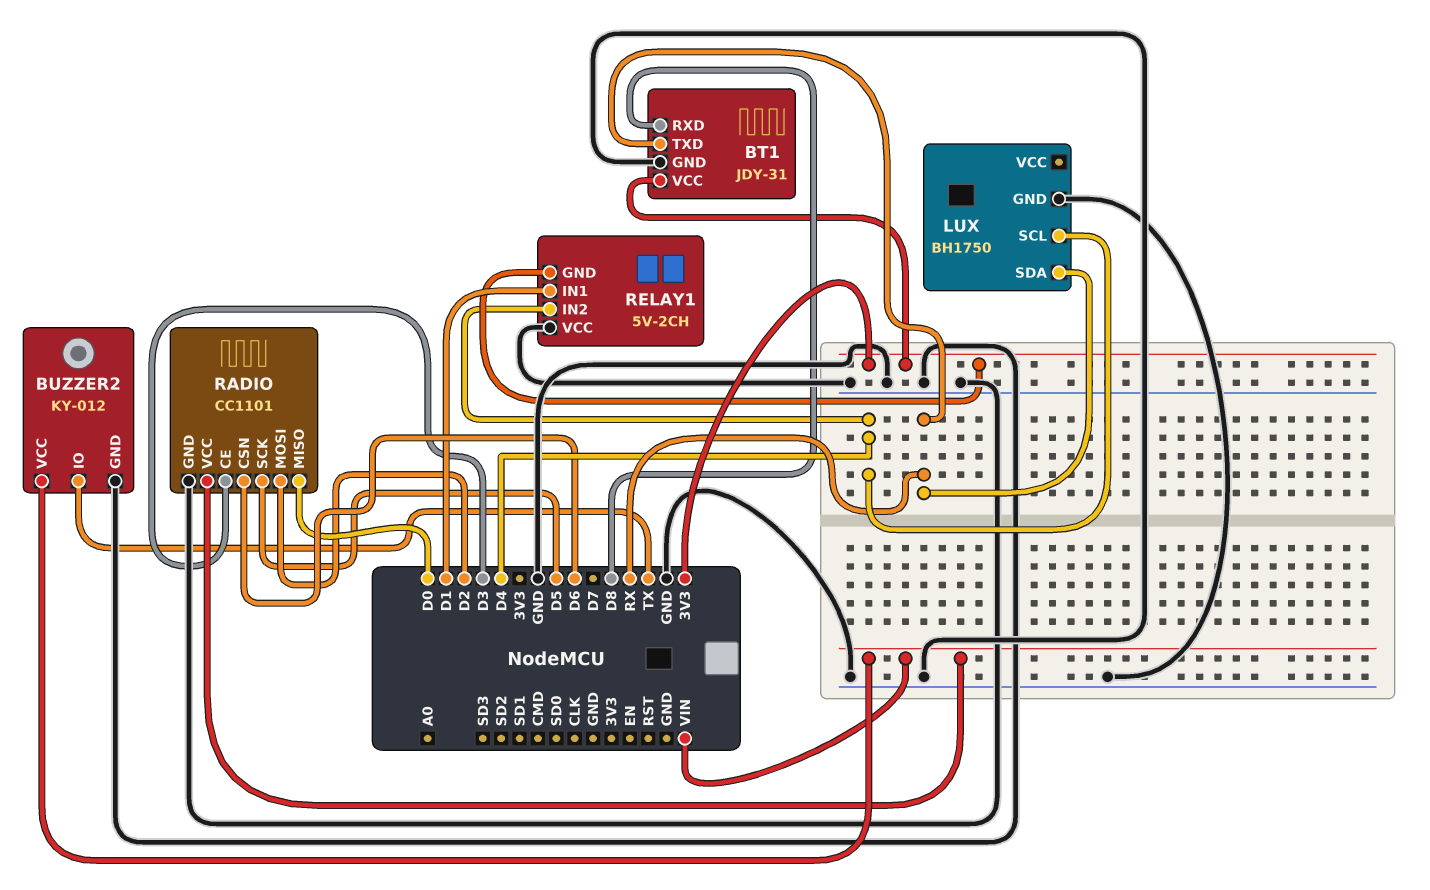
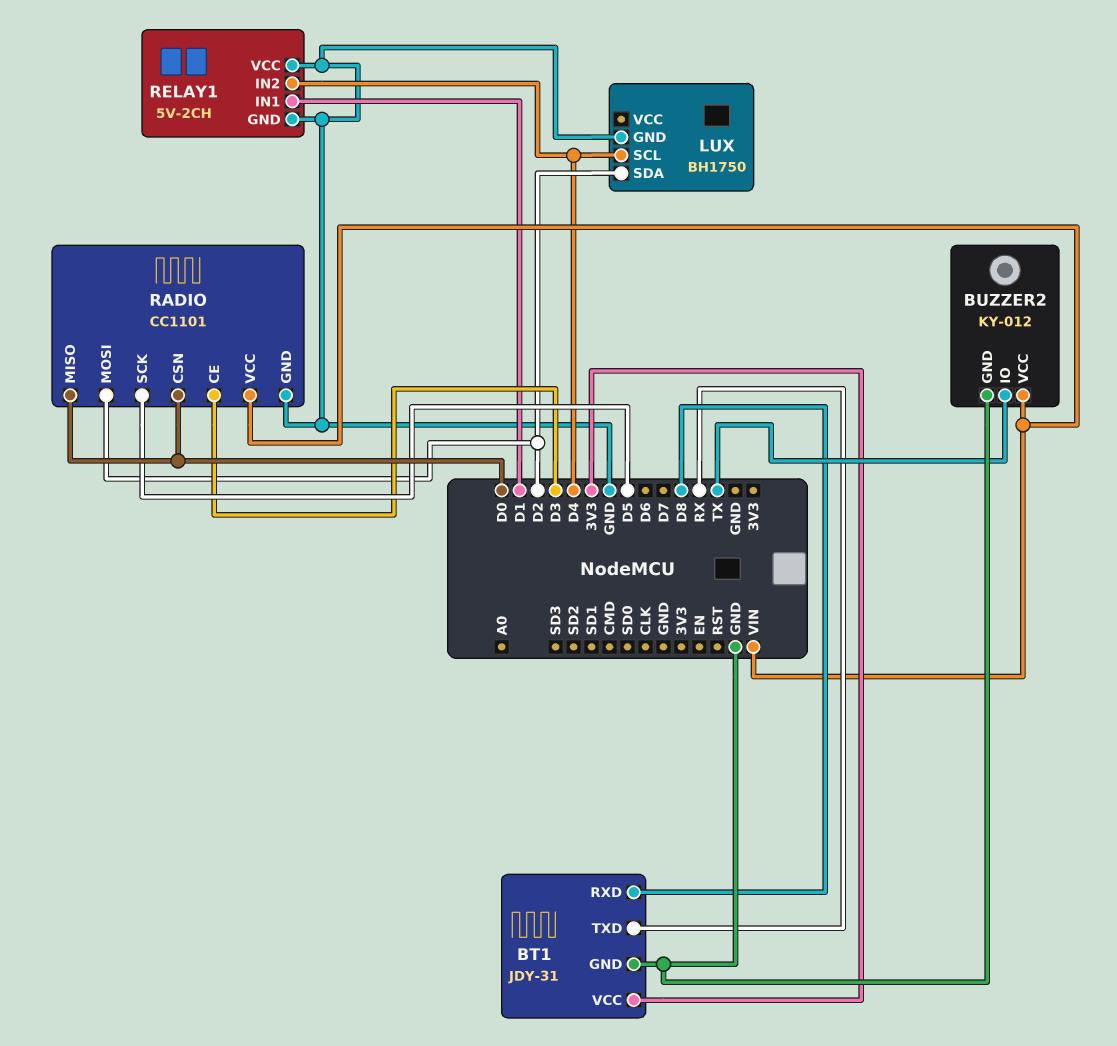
LUX pin SDA: RX -> D2
RADIO pin CSN: D6 -> D0
RELAY1 pin GND: 3V3 -> GND

